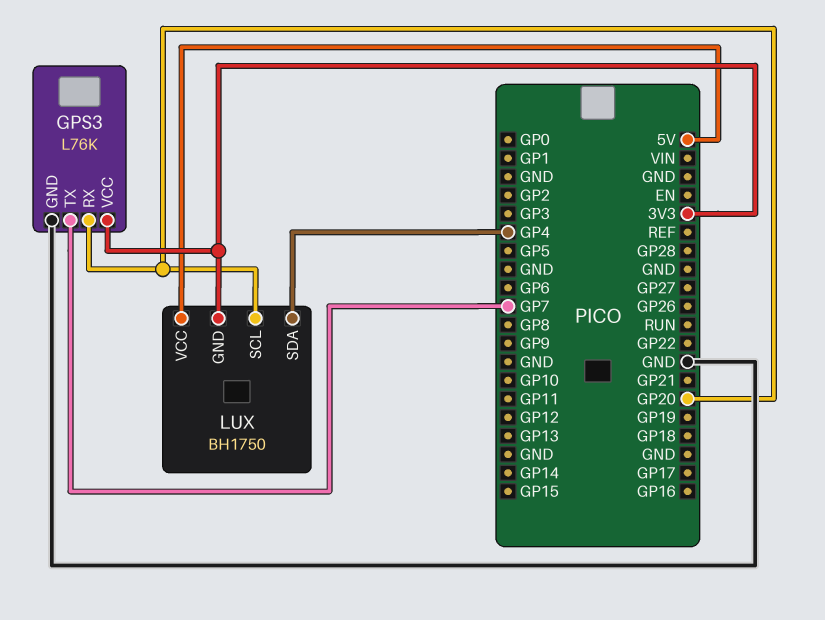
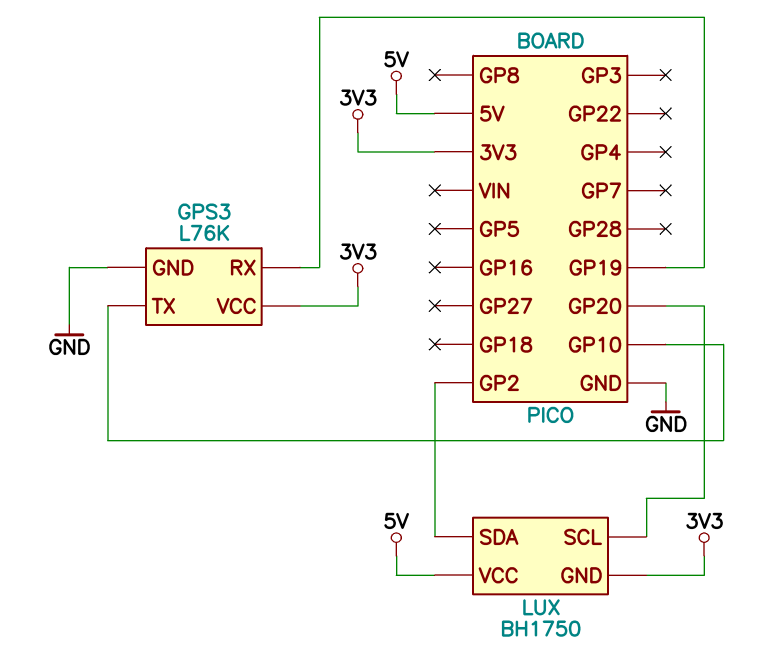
GPS3 pin RX: GP20 -> GP19
GPS3 pin TX: GP7 -> GP10
LUX pin SDA: GP4 -> GP2

